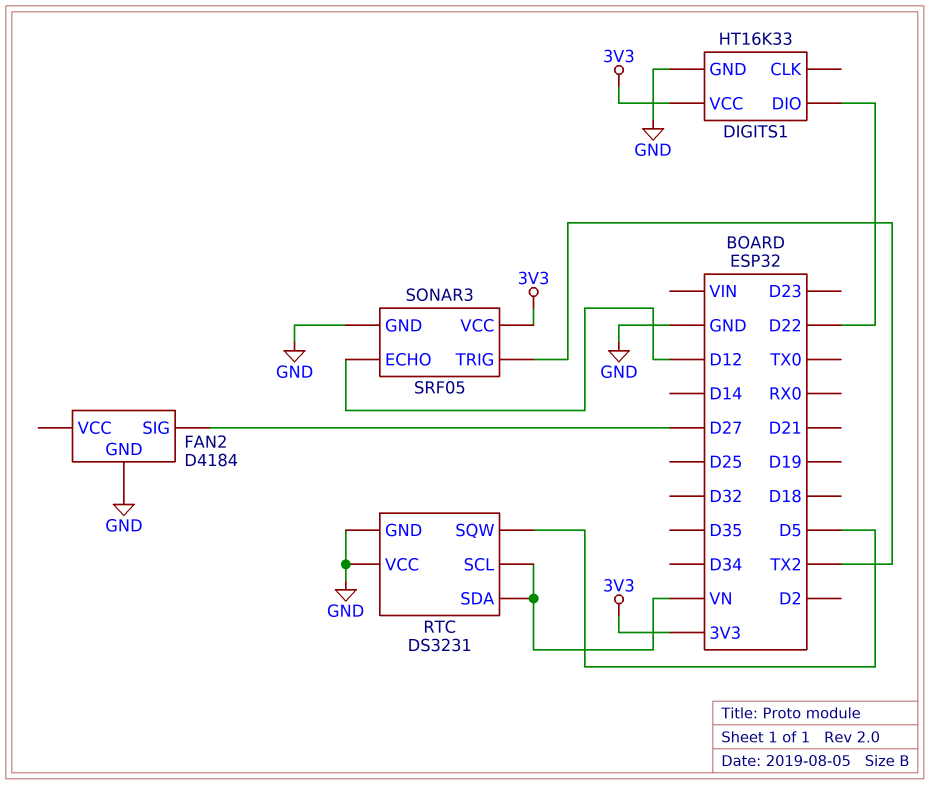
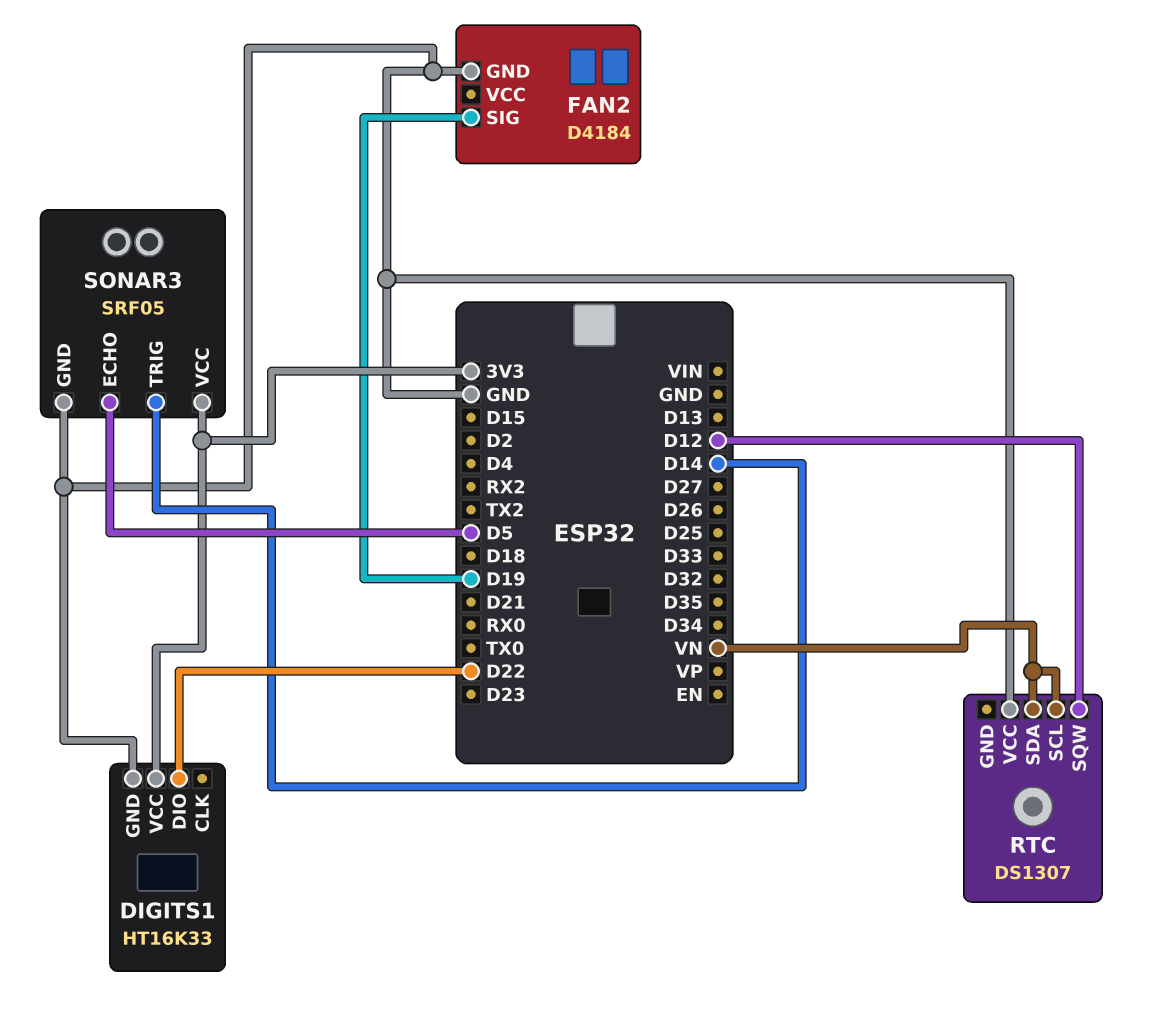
FAN2 pin SIG: D27 -> D19
RTC: DS3231 -> DS1307
RTC pin GND: GND -> none
RTC pin SQW: D5 -> D12
SONAR3 pin ECHO: D12 -> D5
SONAR3 pin TRIG: TX2 -> D14

